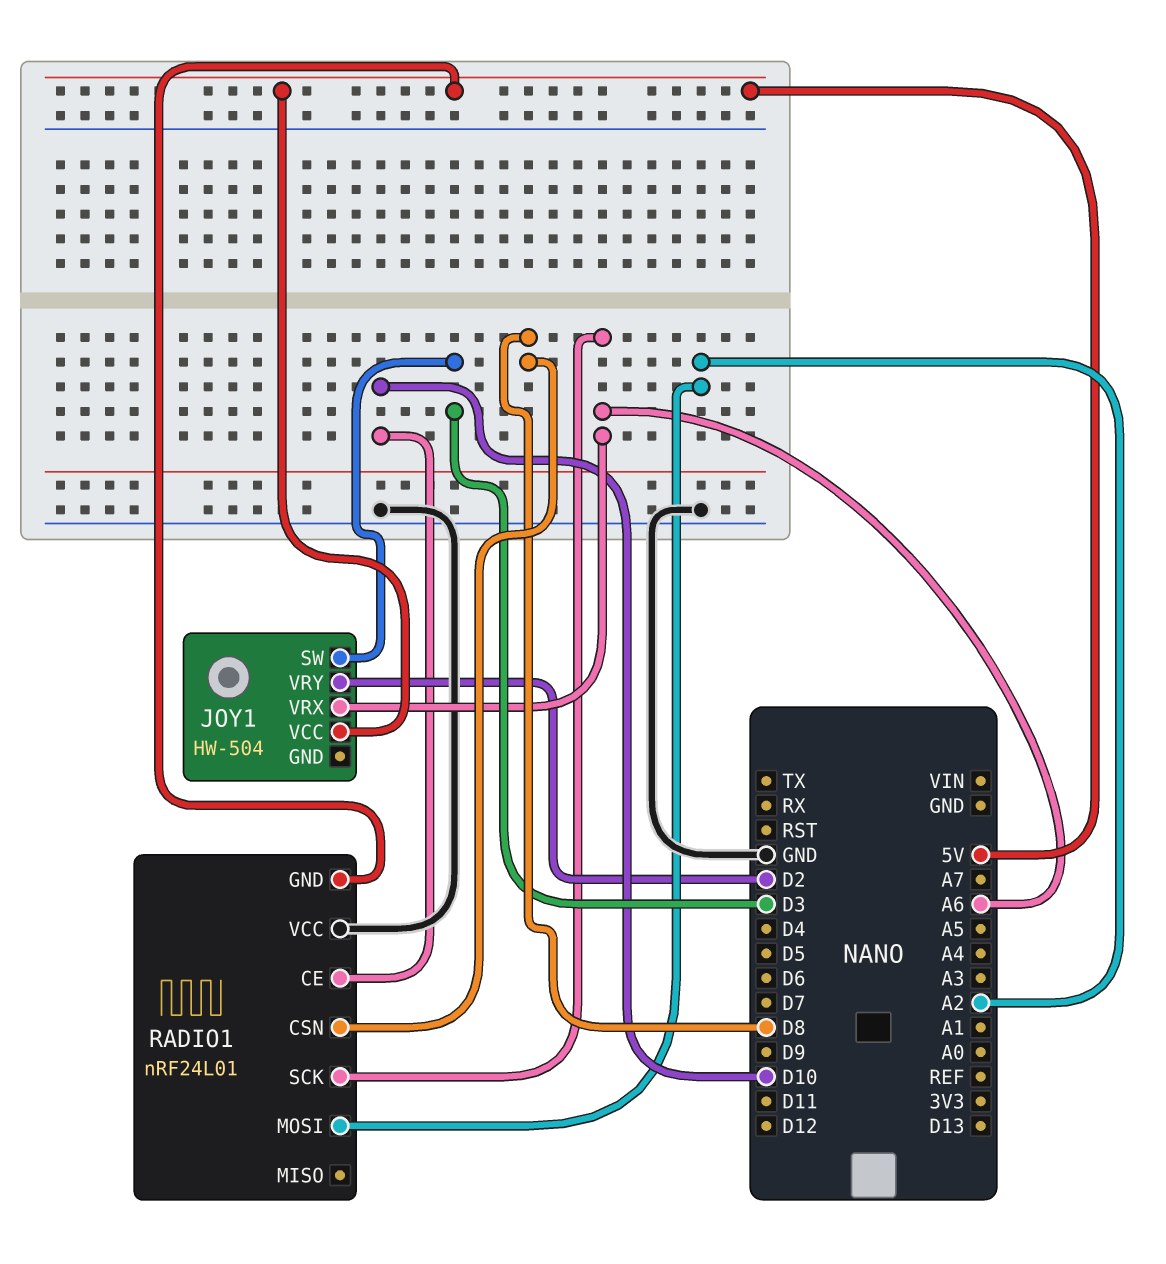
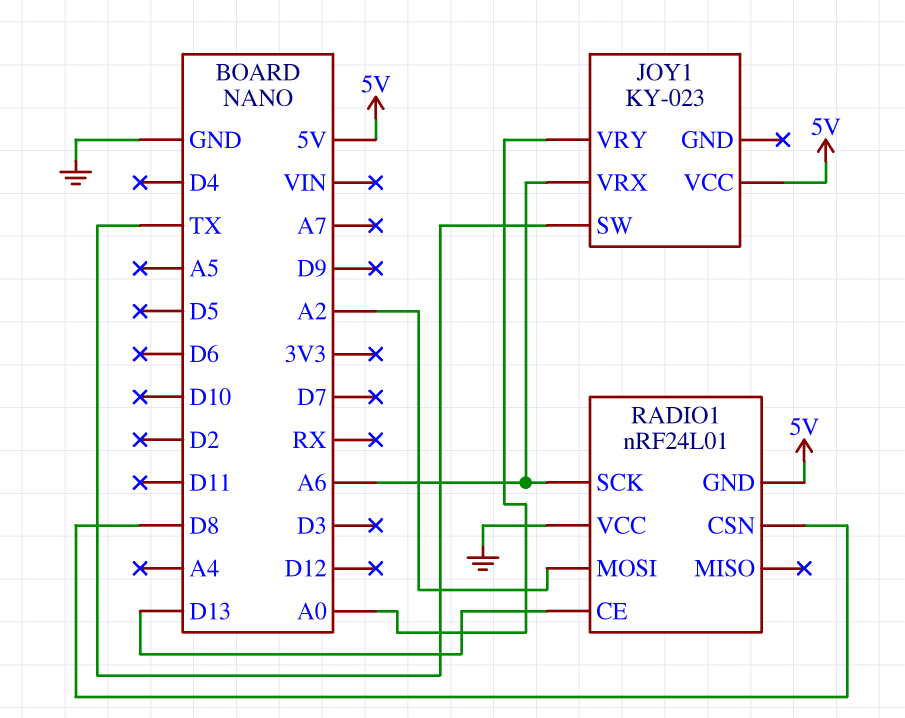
JOY1: HW-504 -> KY-023
JOY1 pin SW: D3 -> TX
JOY1 pin VRY: D2 -> A0
RADIO1 pin CE: D10 -> D13

